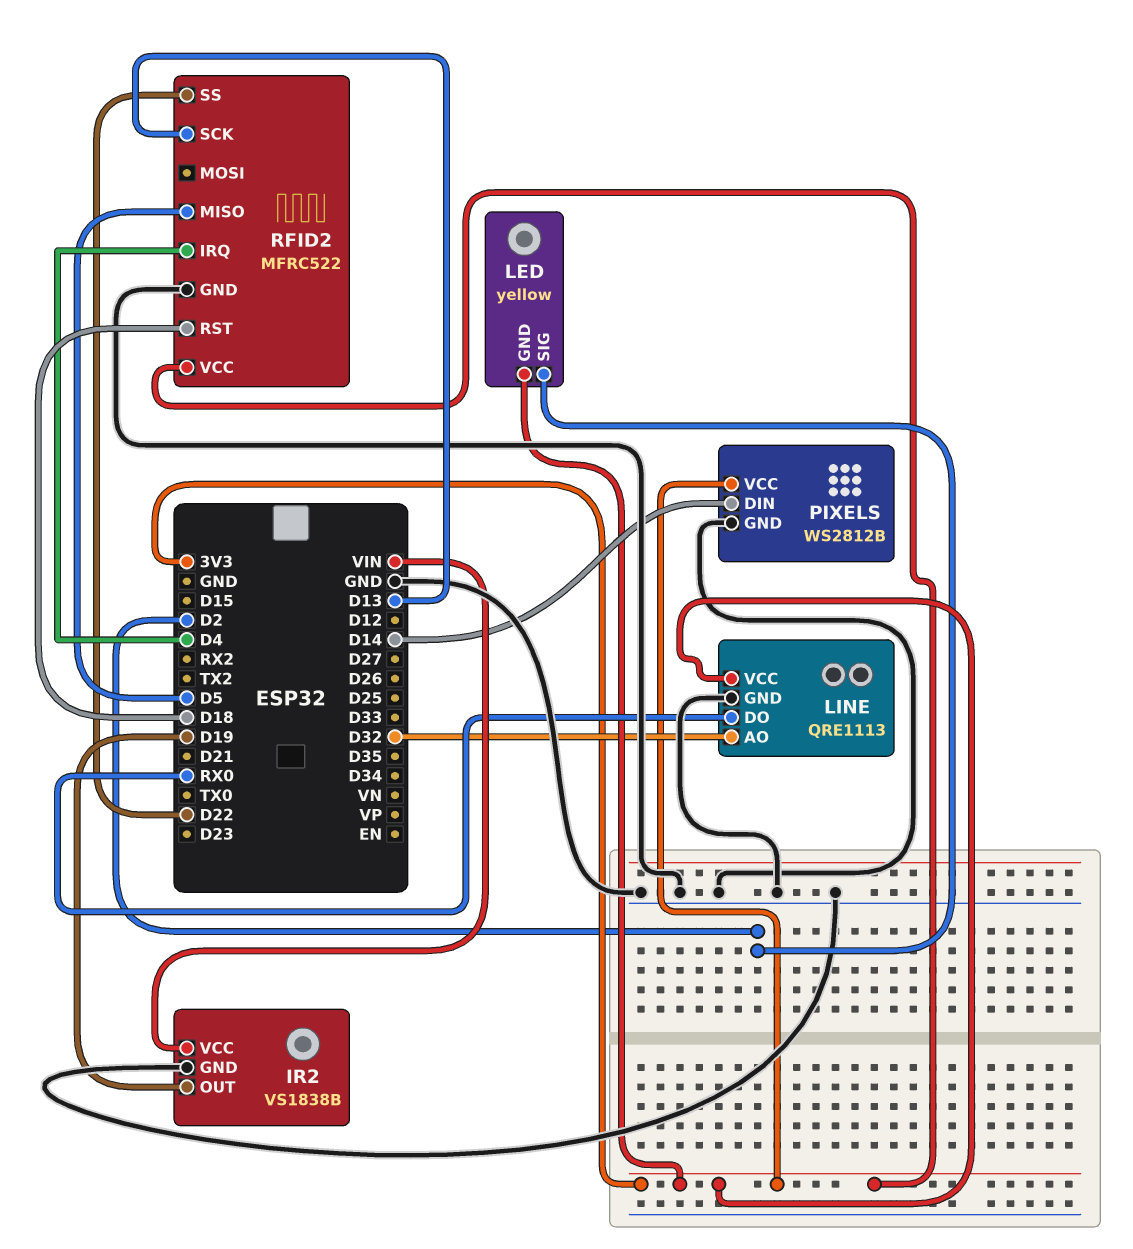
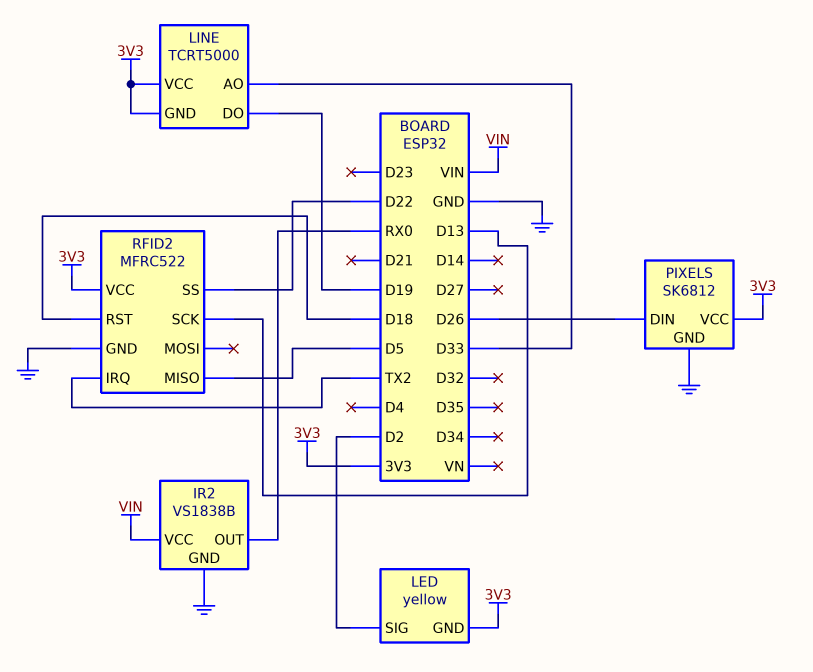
IR2 pin OUT: D19 -> RX0
LINE: QRE1113 -> TCRT5000
LINE pin AO: D32 -> D33
LINE pin DO: RX0 -> D19
LINE pin GND: GND -> 3V3
PIXELS: WS2812B -> SK6812
PIXELS pin DIN: D14 -> D26
RFID2 pin IRQ: D4 -> TX2

